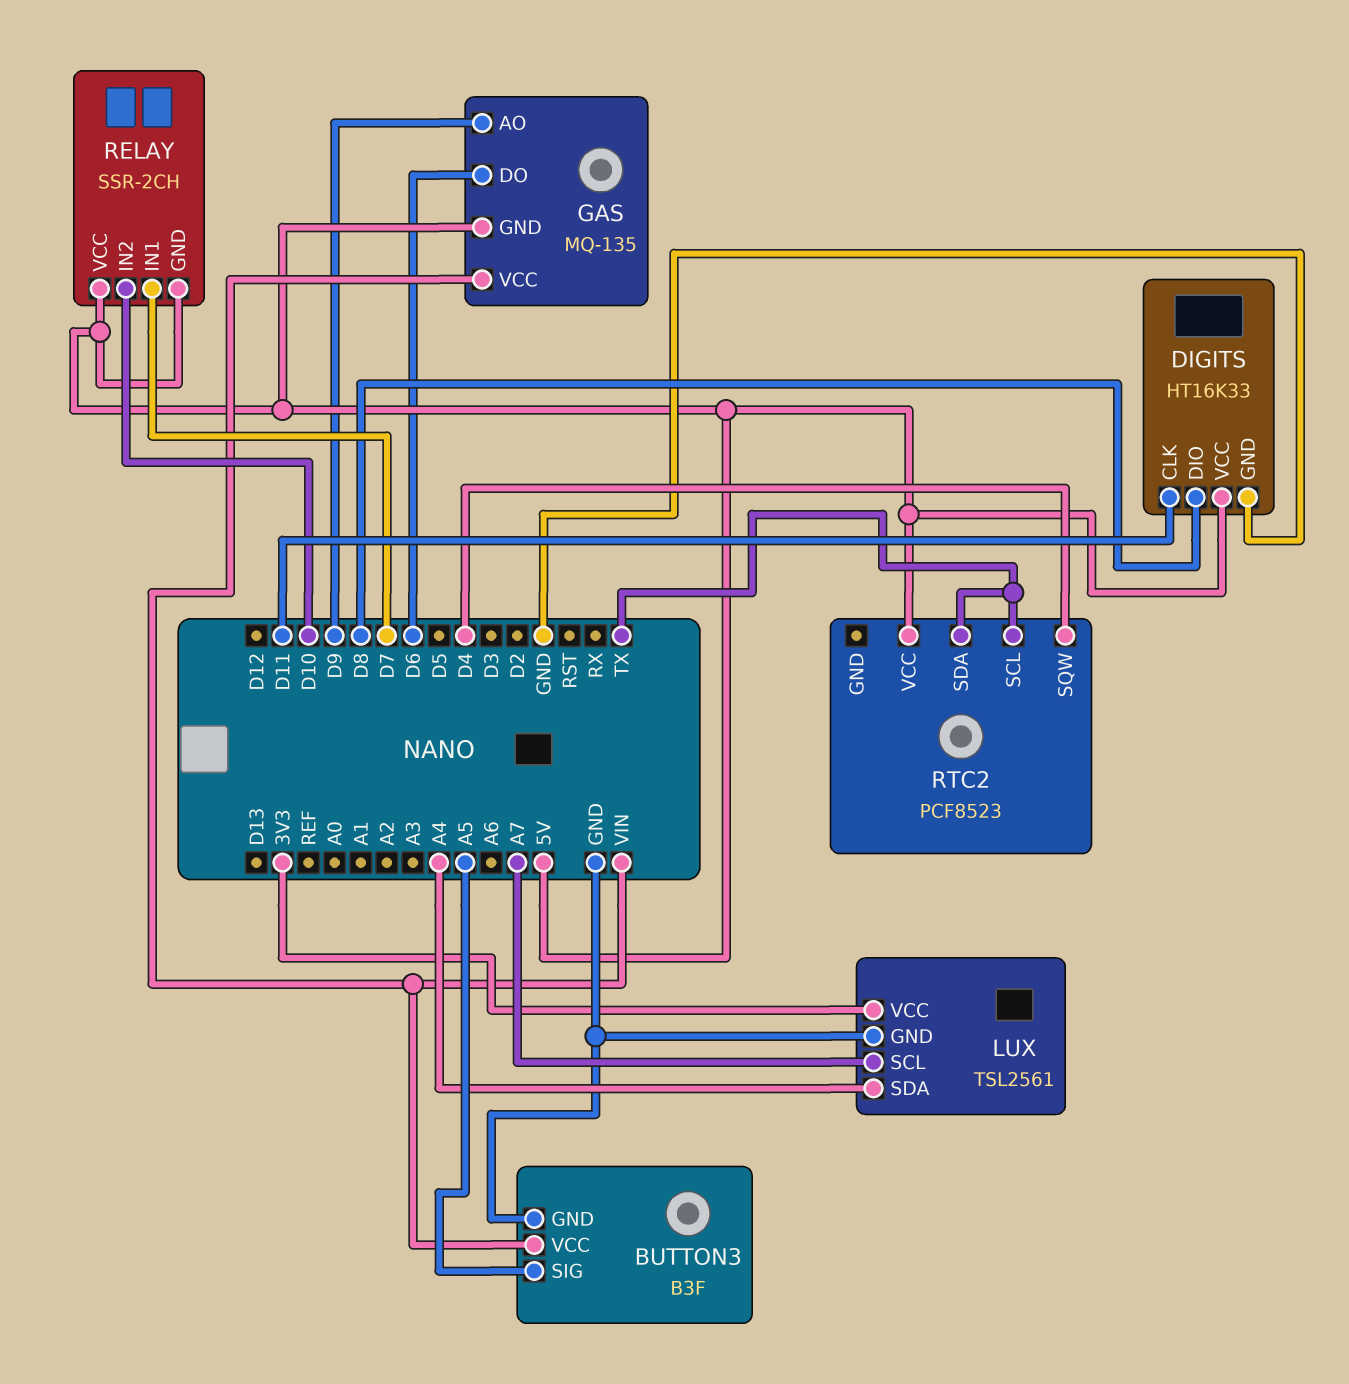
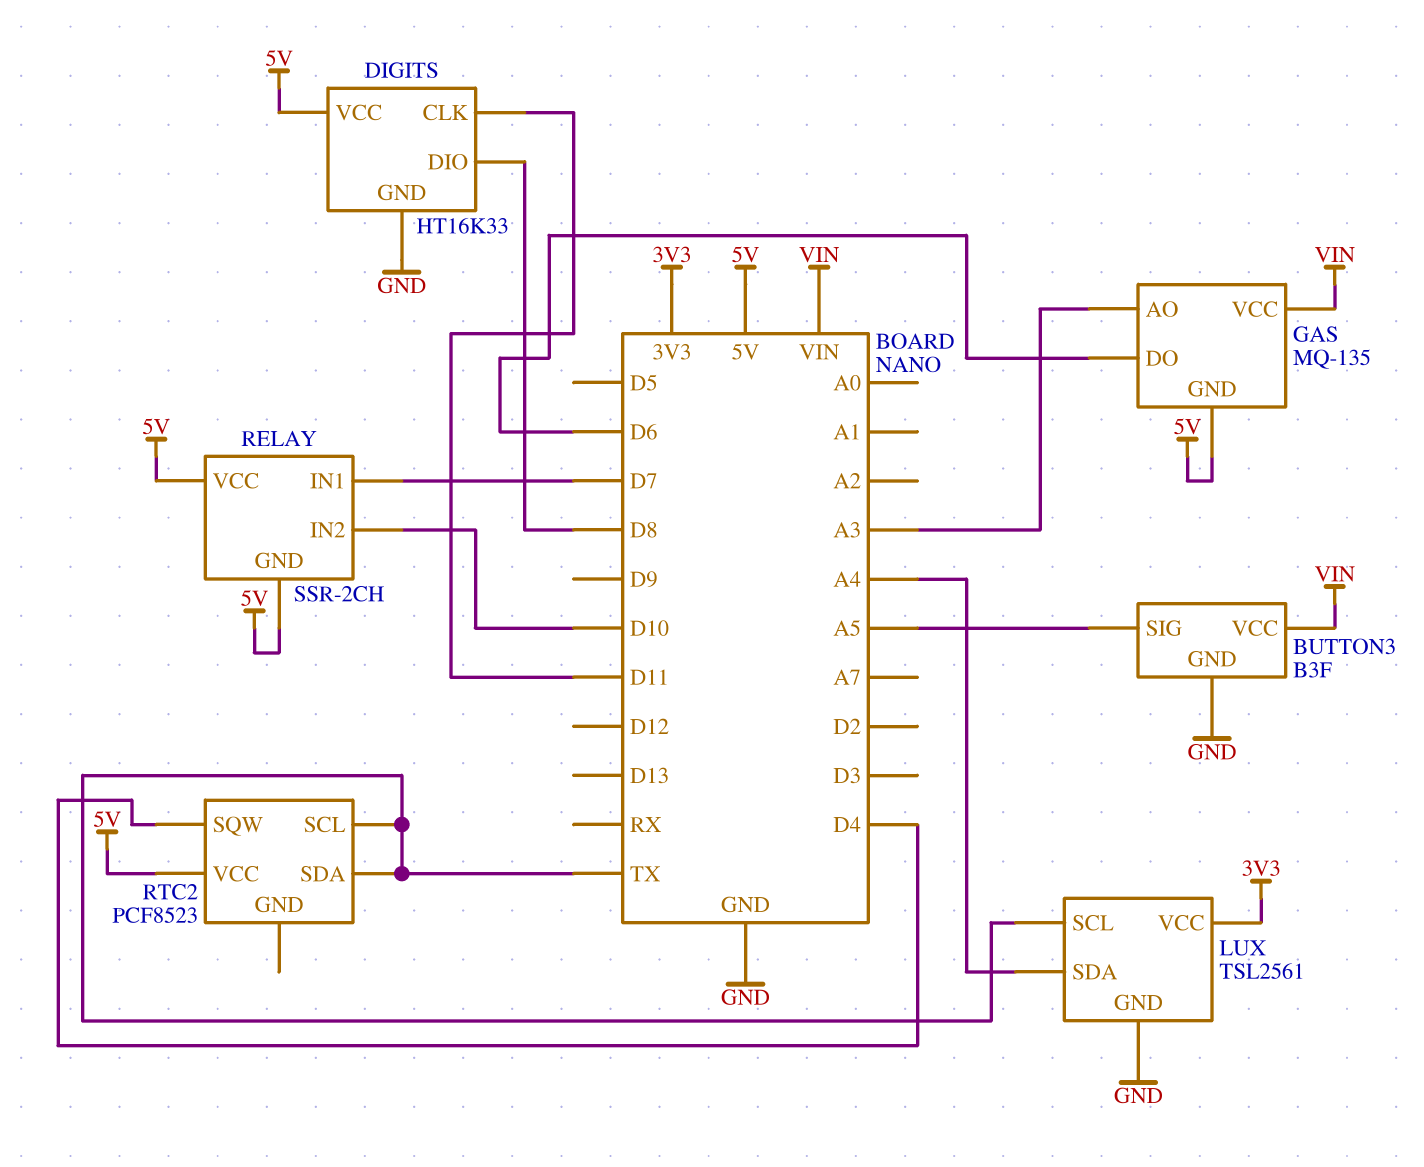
GAS pin AO: D9 -> A3
LUX pin SCL: A7 -> TX

